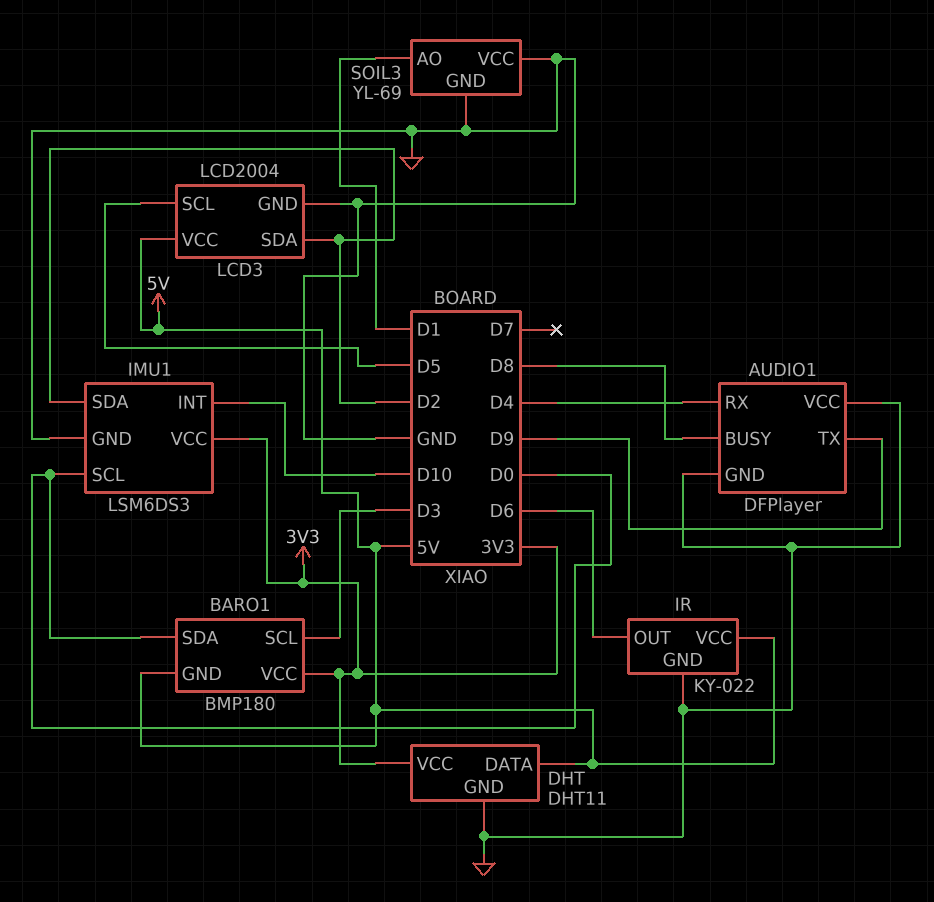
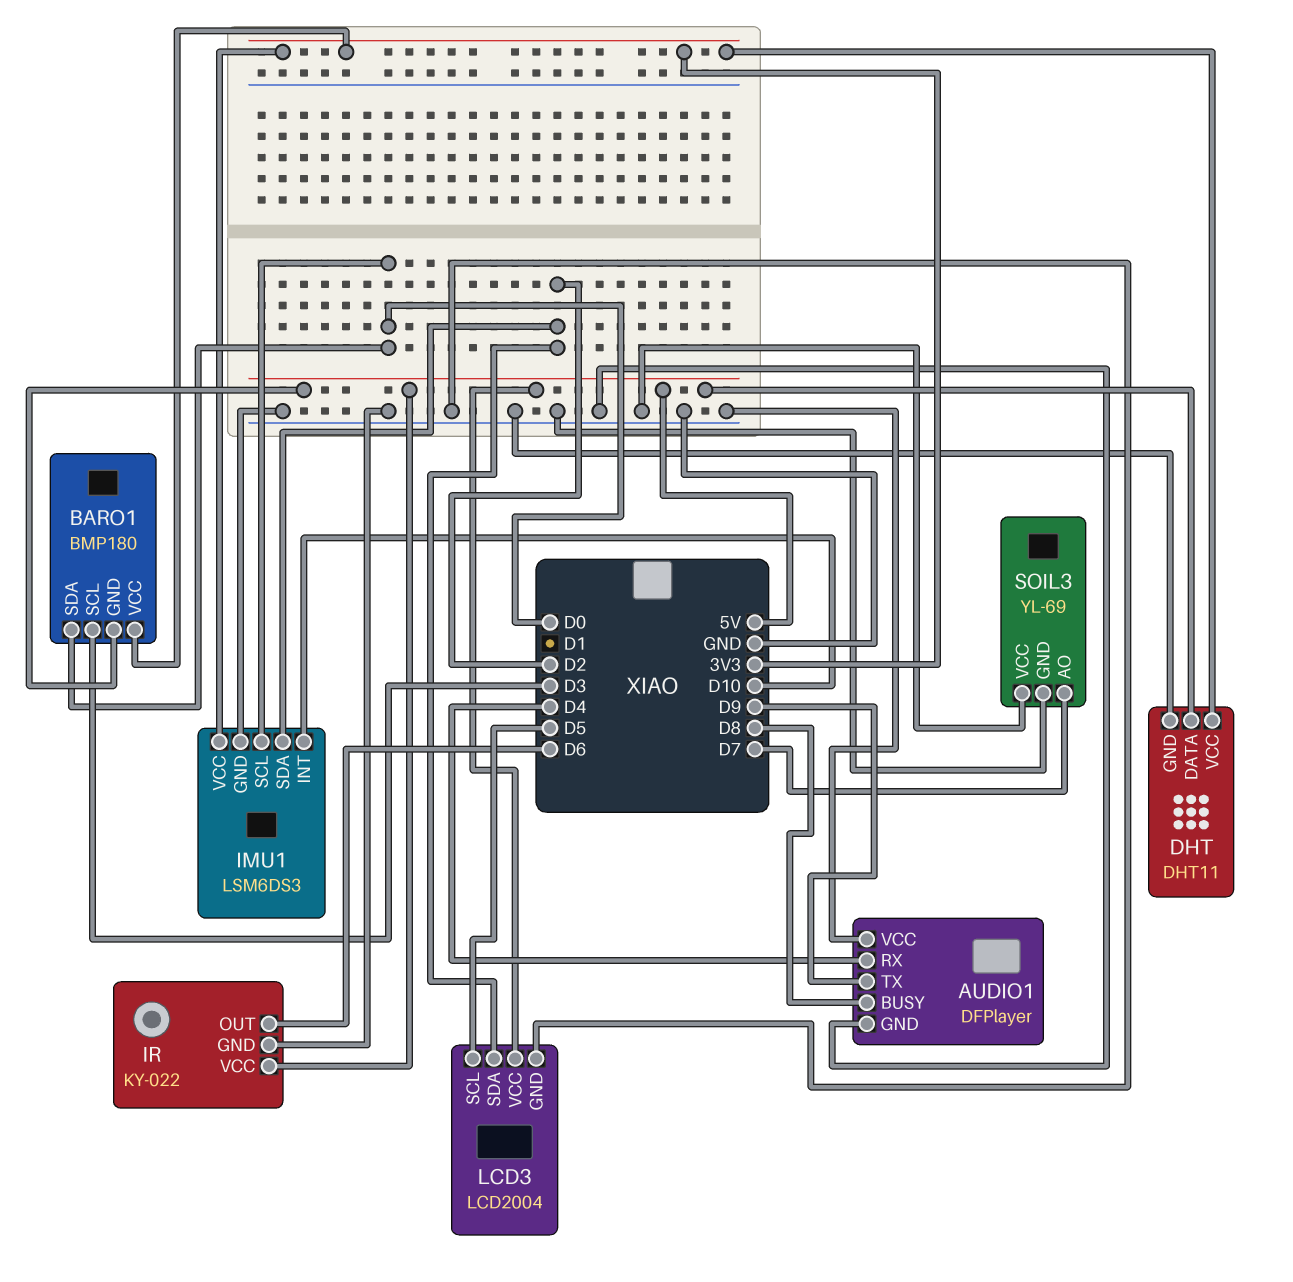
SOIL3 pin AO: D1 -> D7

